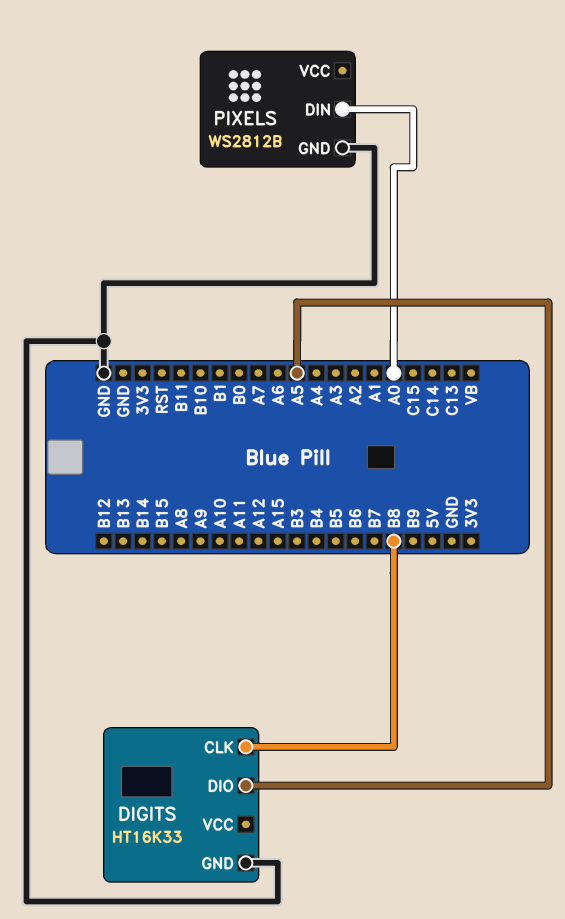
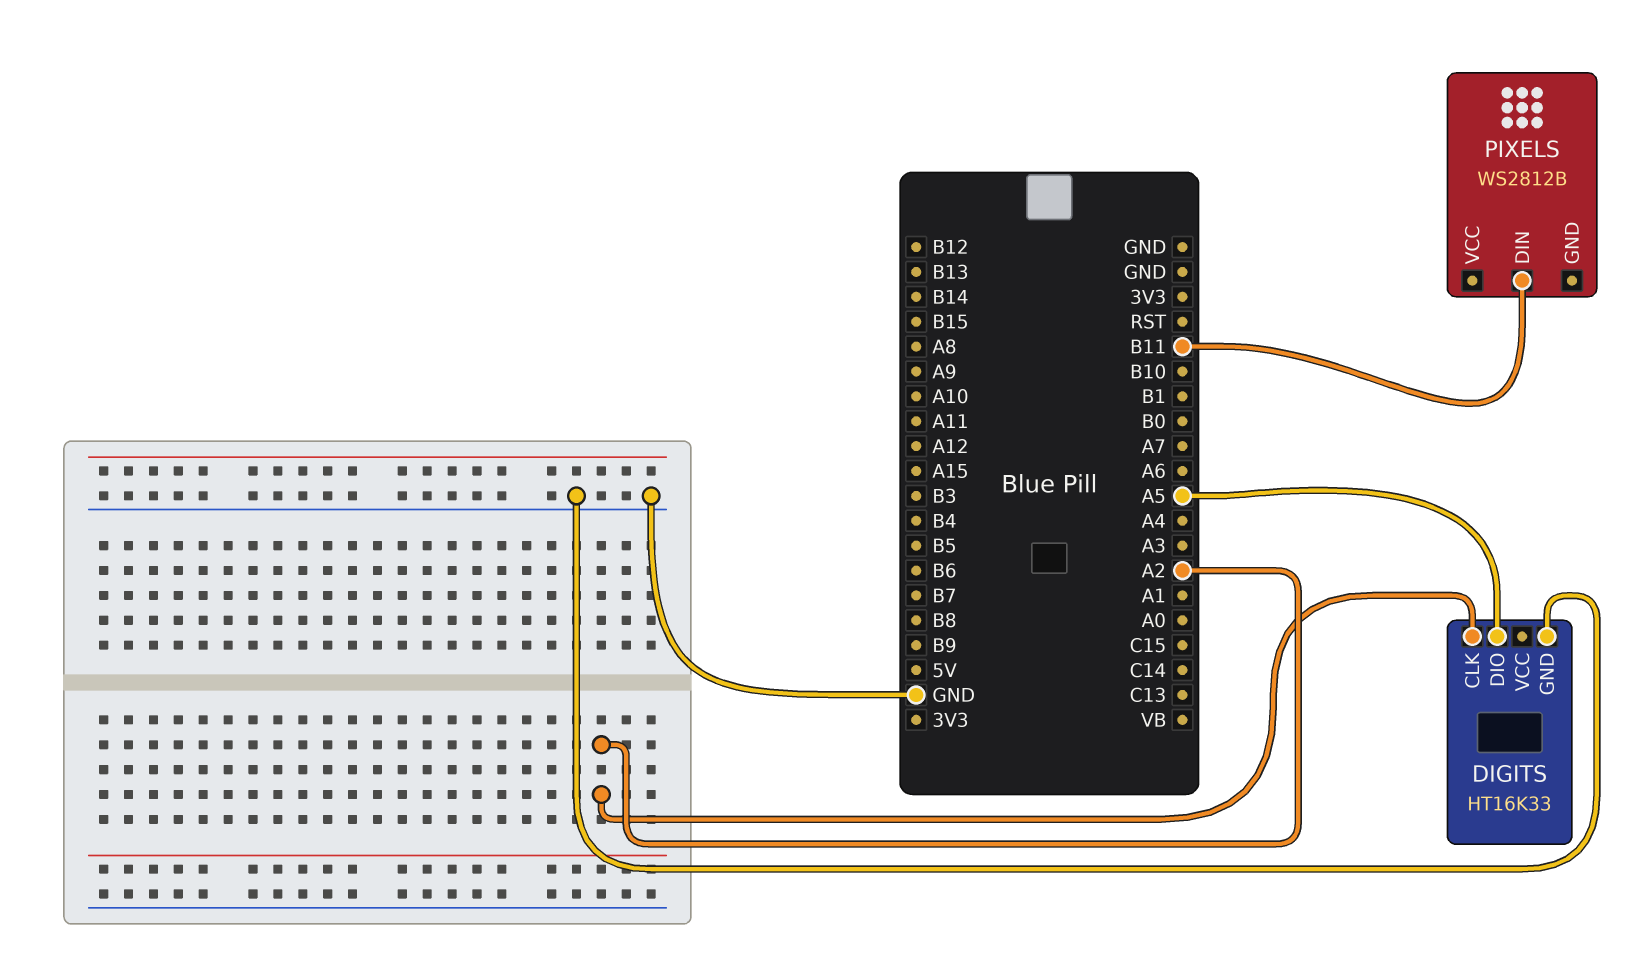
DIGITS pin CLK: B8 -> A2
PIXELS pin DIN: A0 -> B11
PIXELS pin GND: GND -> none

